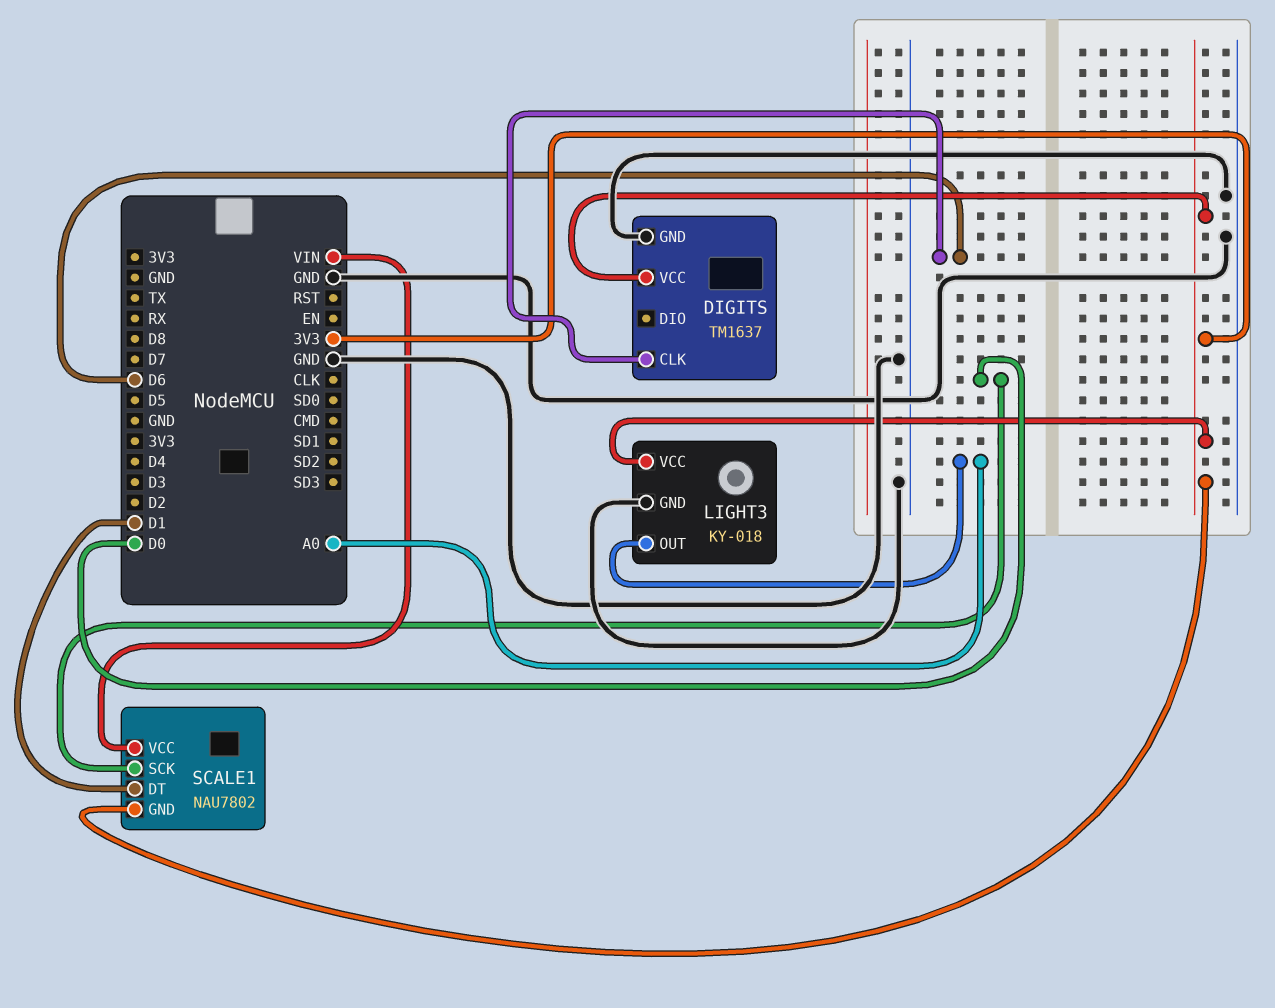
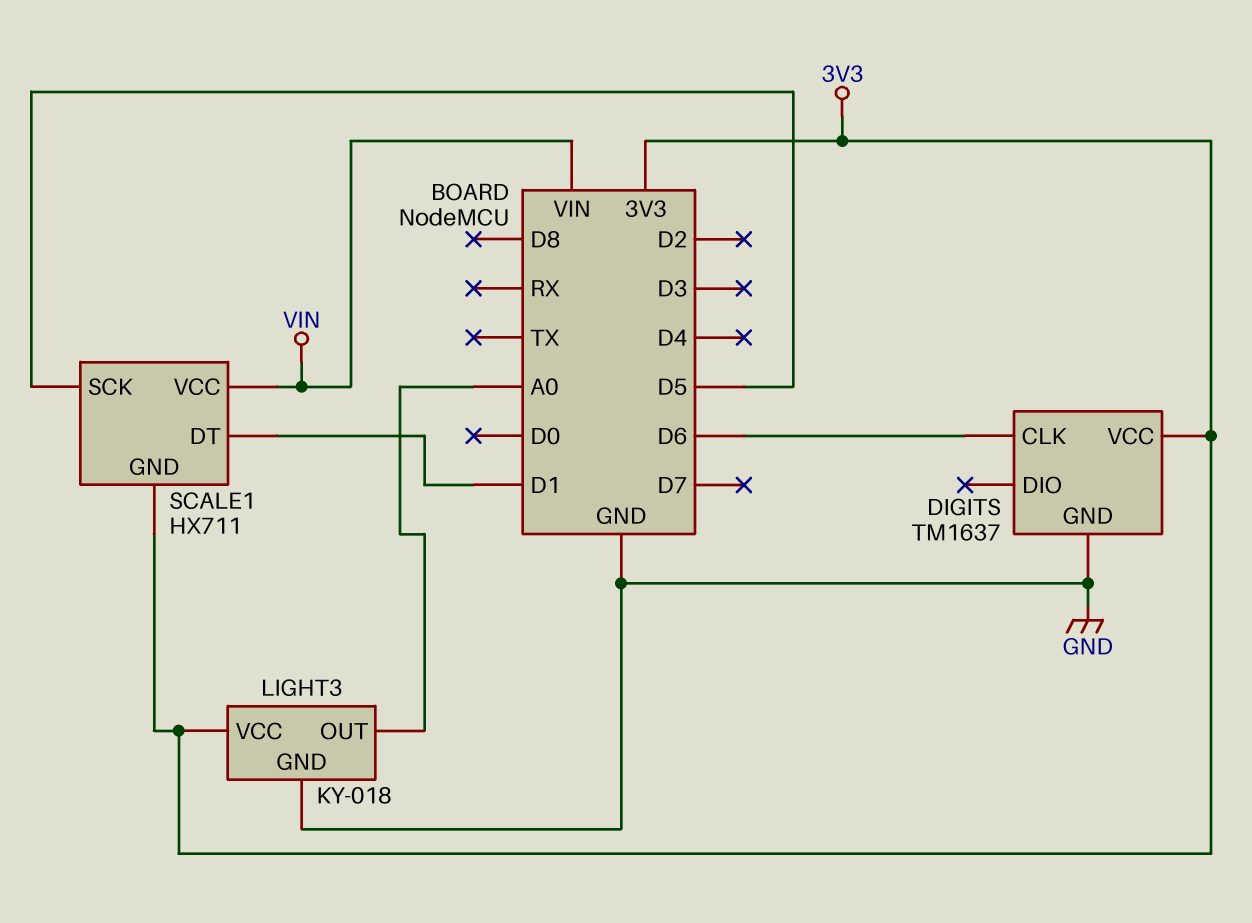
SCALE1: NAU7802 -> HX711
SCALE1 pin SCK: D0 -> D5

